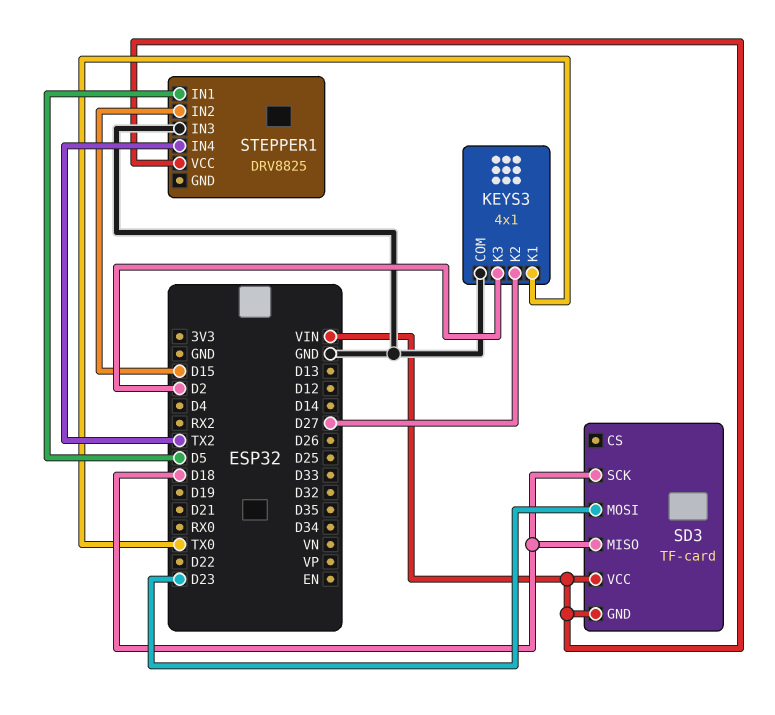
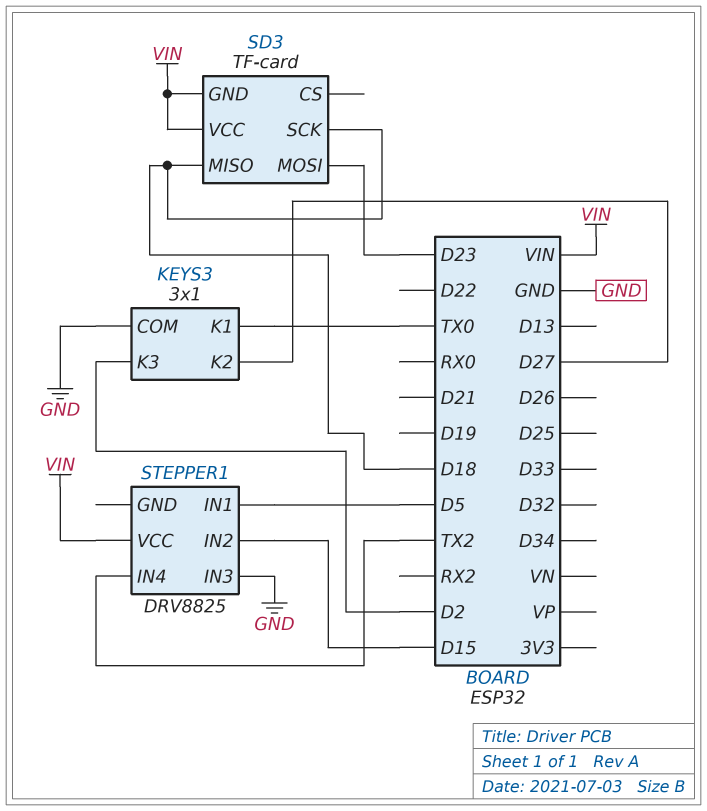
KEYS3: 4x1 -> 3x1

